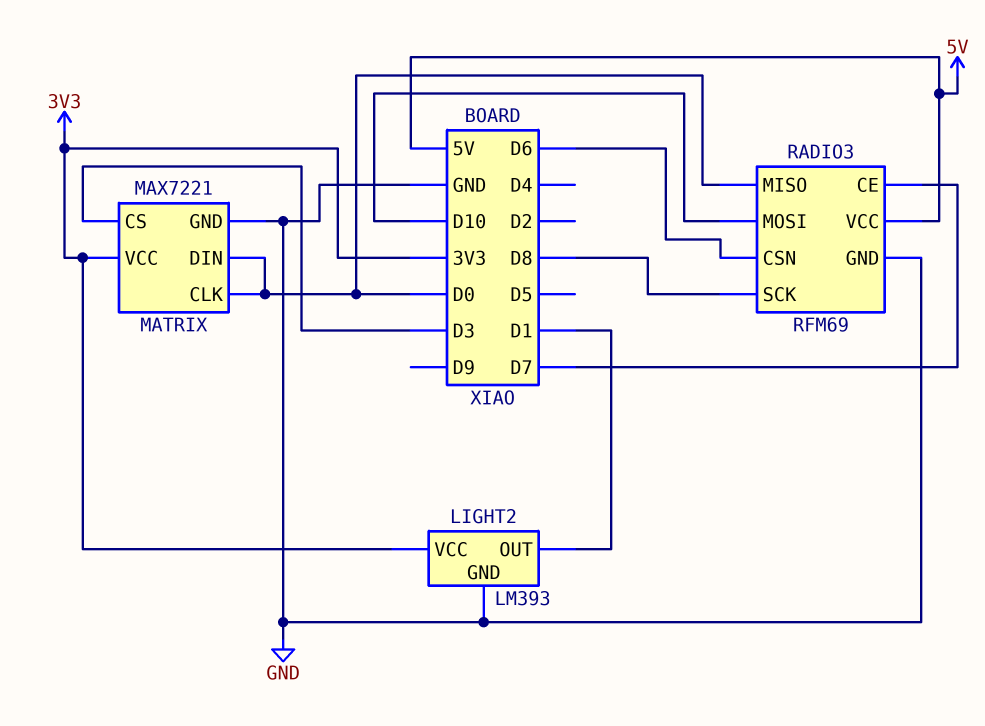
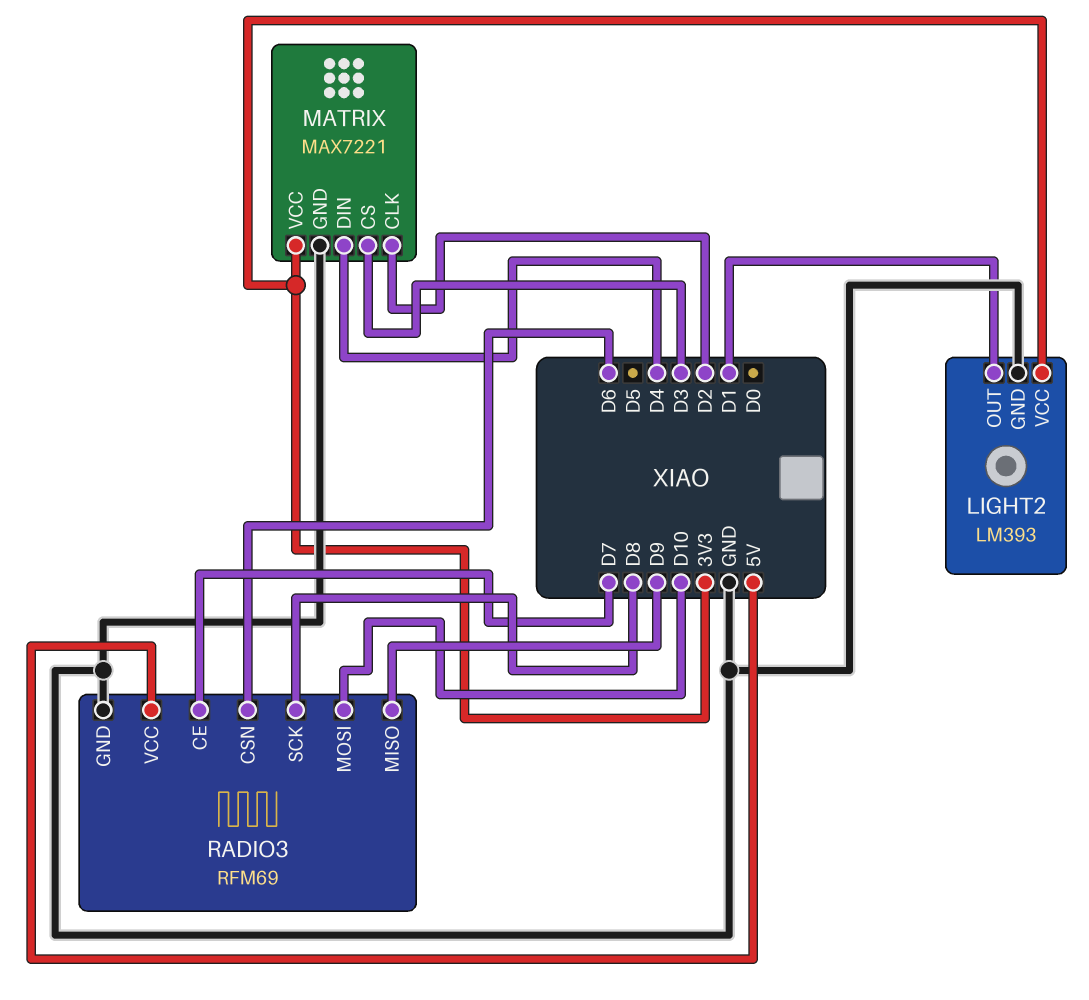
MATRIX pin CLK: D0 -> D2
MATRIX pin DIN: D0 -> D4
RADIO3 pin MISO: D0 -> D9

